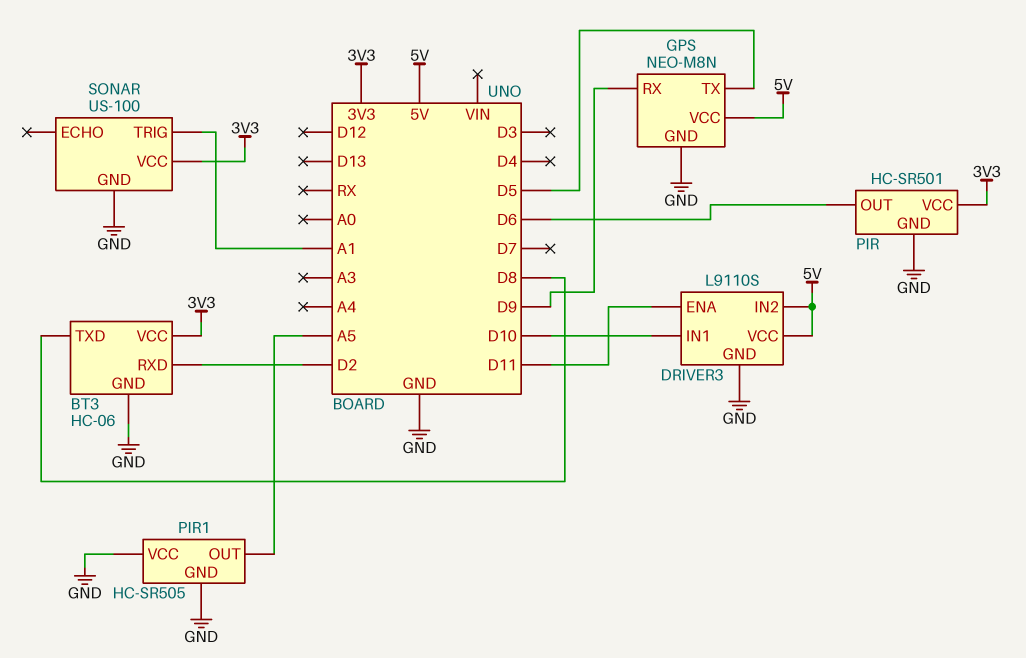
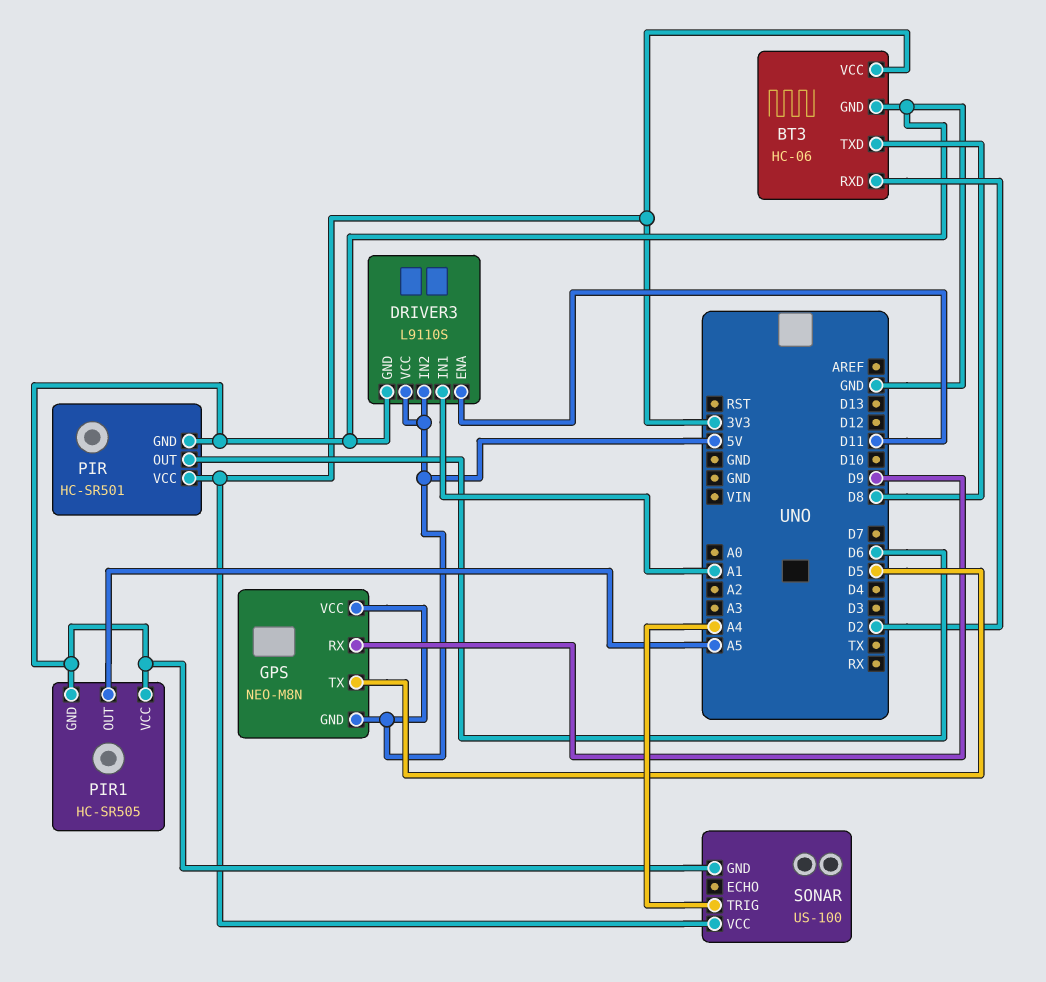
DRIVER3 pin IN1: D10 -> A1
GPS pin GND: GND -> 5V
SONAR pin TRIG: A1 -> A4

